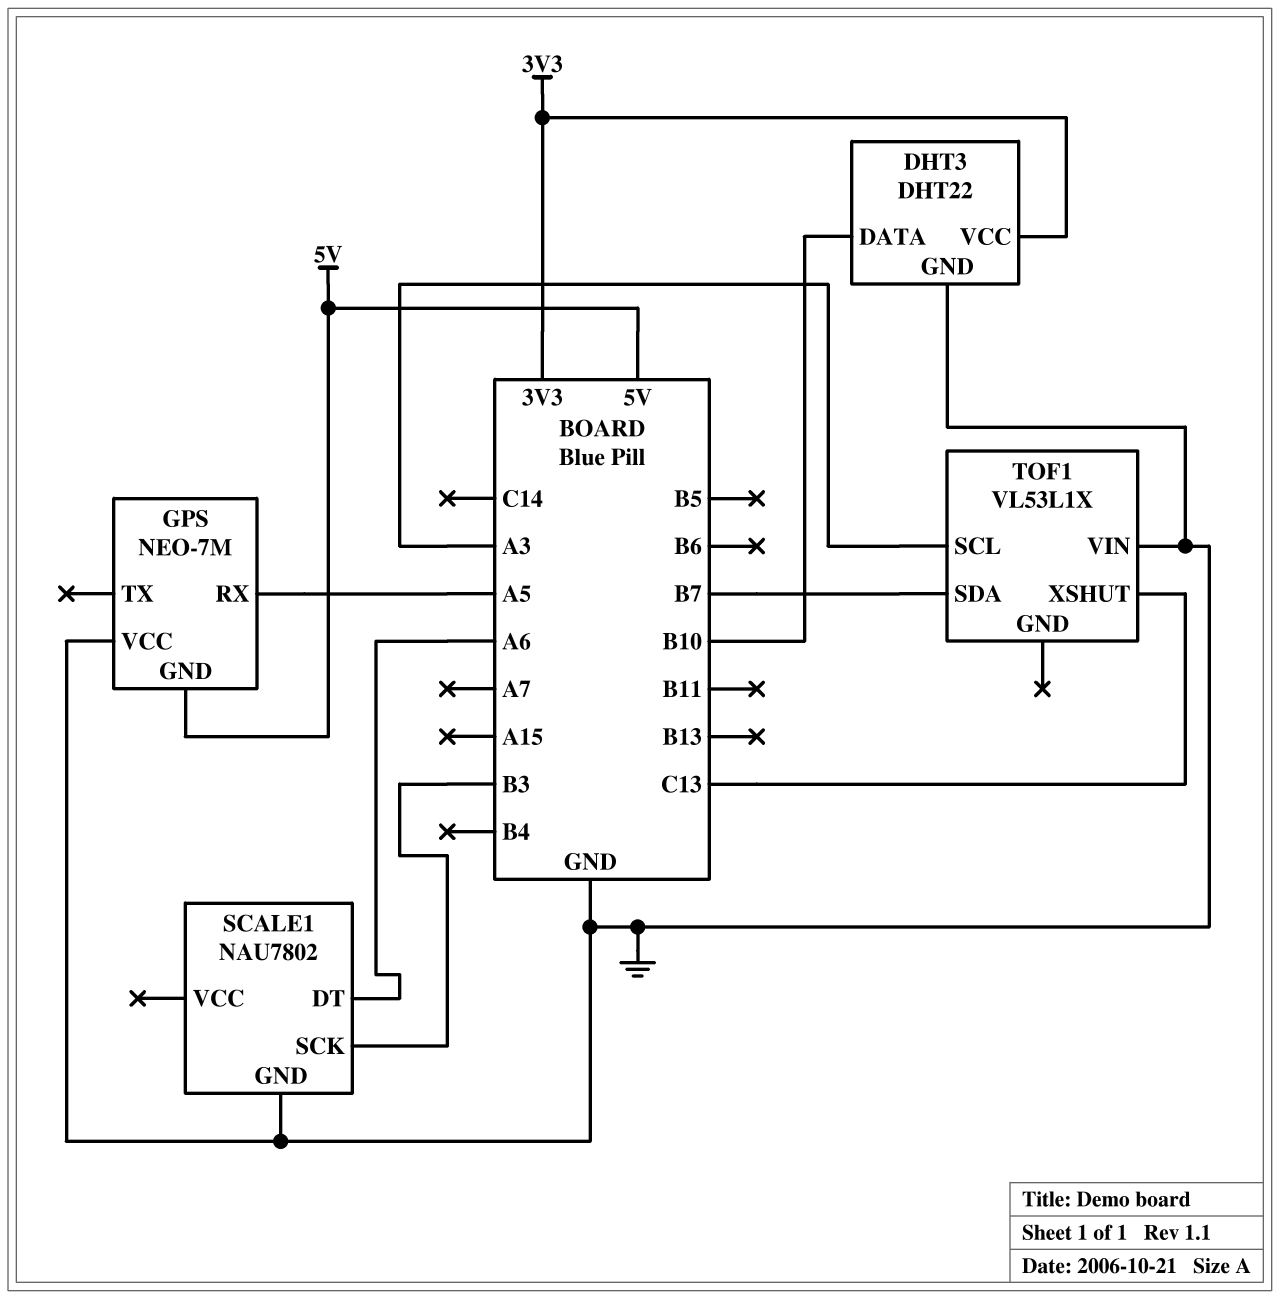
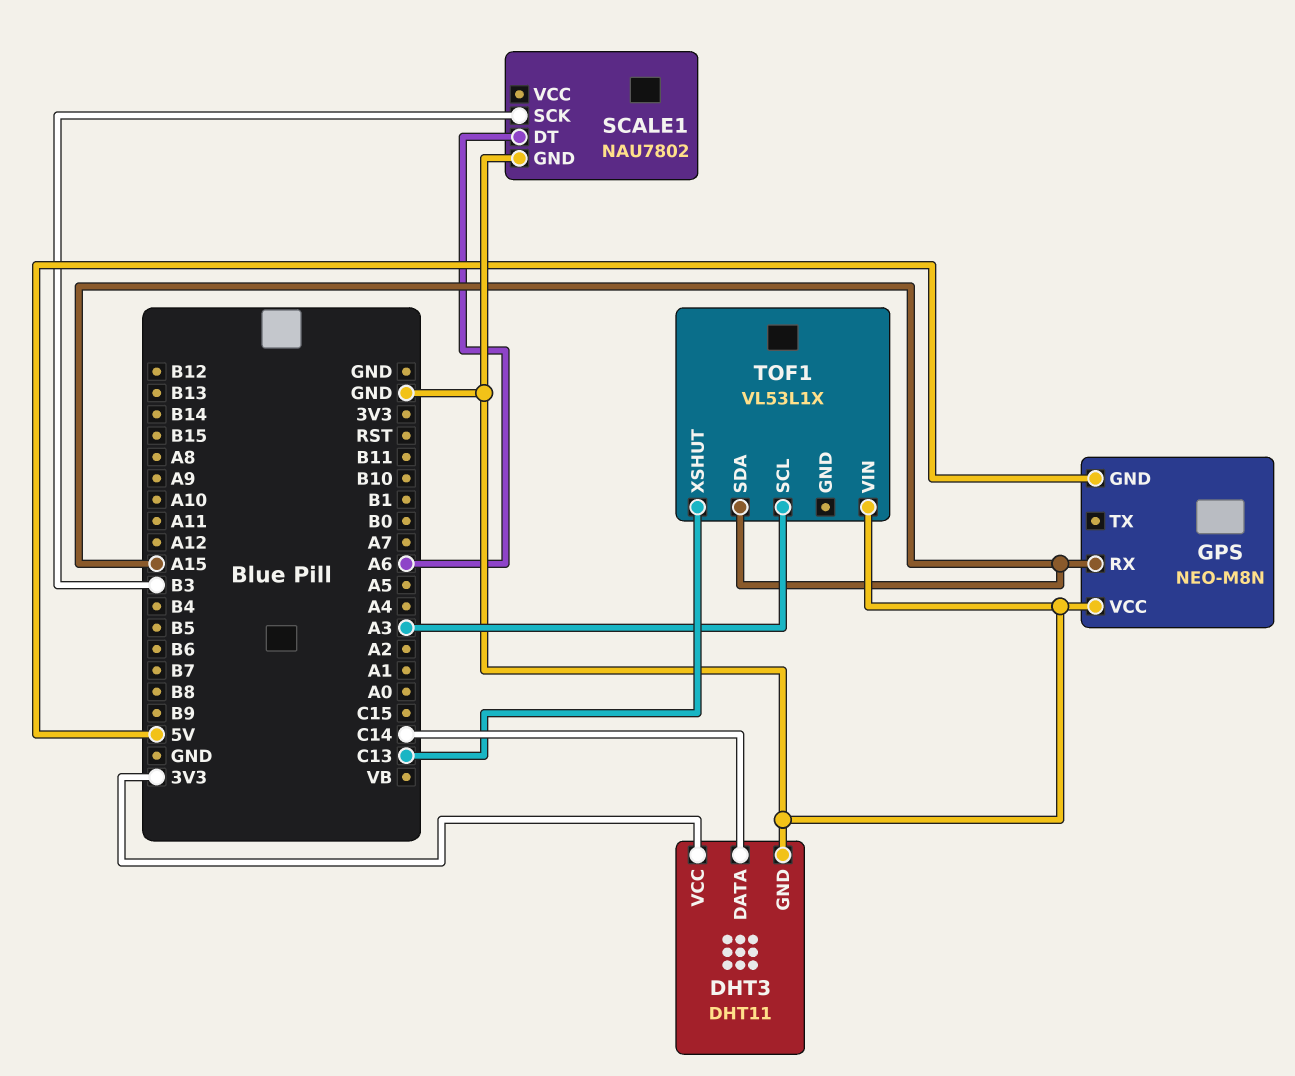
DHT3: DHT22 -> DHT11
DHT3 pin DATA: B10 -> C14
GPS: NEO-7M -> NEO-M8N
GPS pin RX: A5 -> A15
TOF1 pin SDA: B7 -> A15

